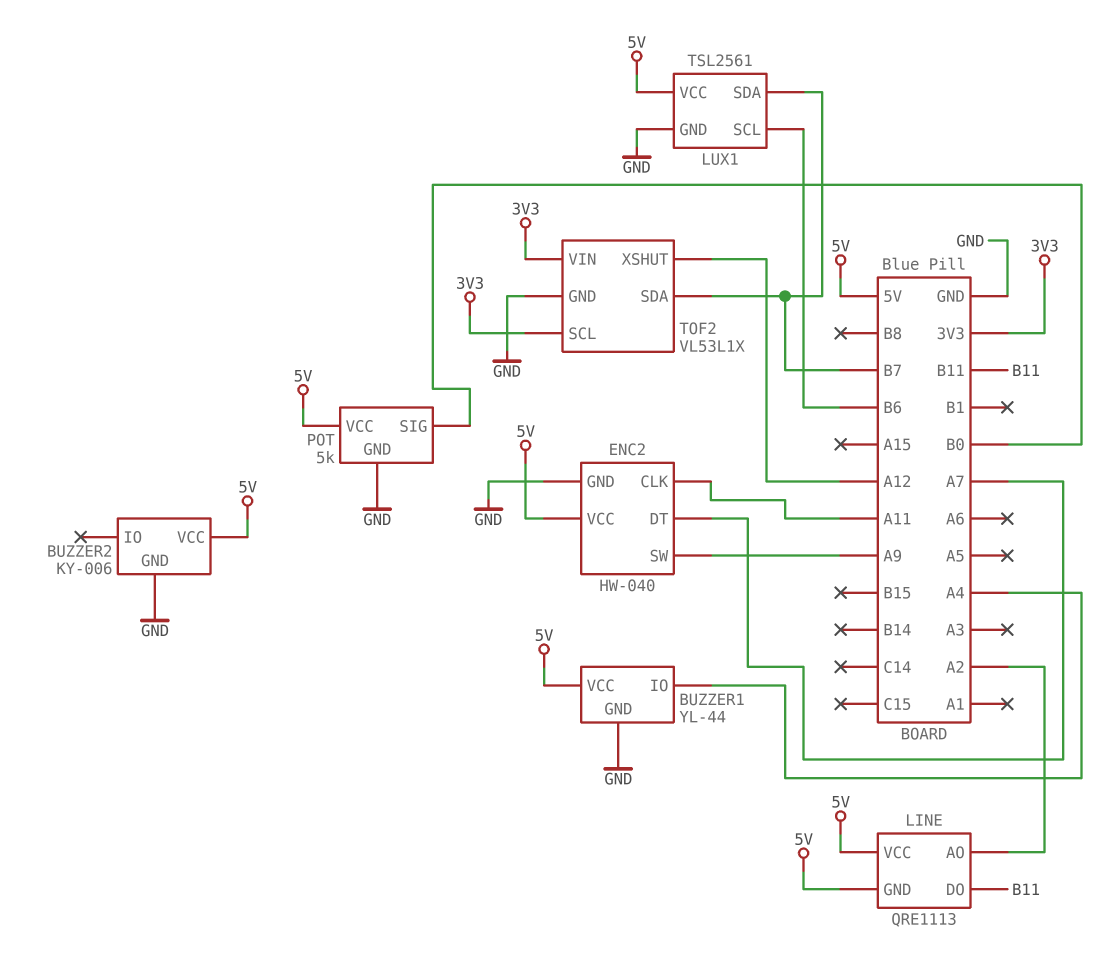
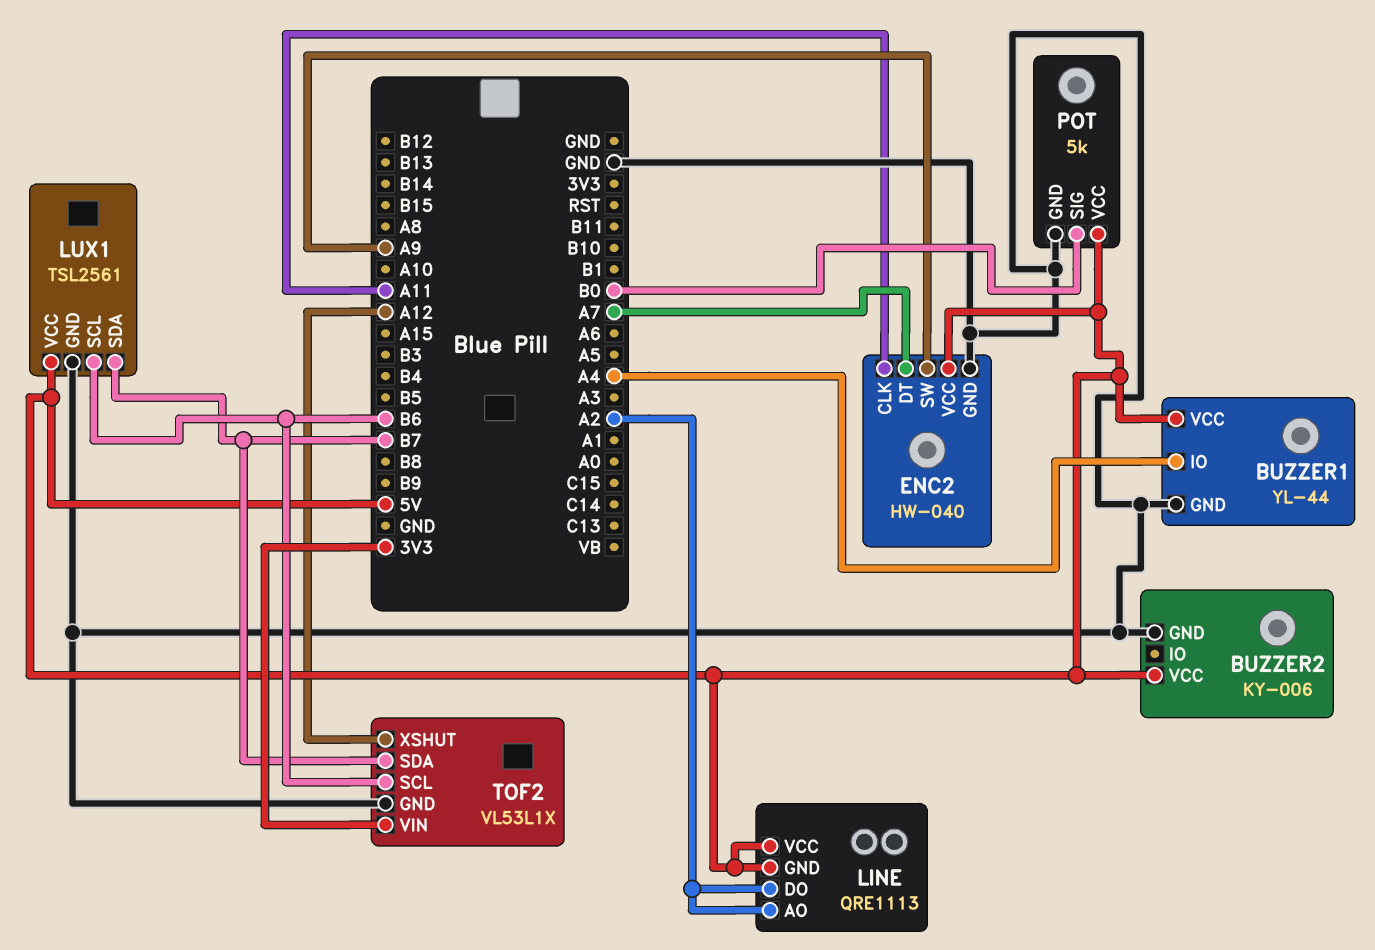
LINE pin DO: B11 -> A2
TOF2 pin SCL: 3V3 -> B6

